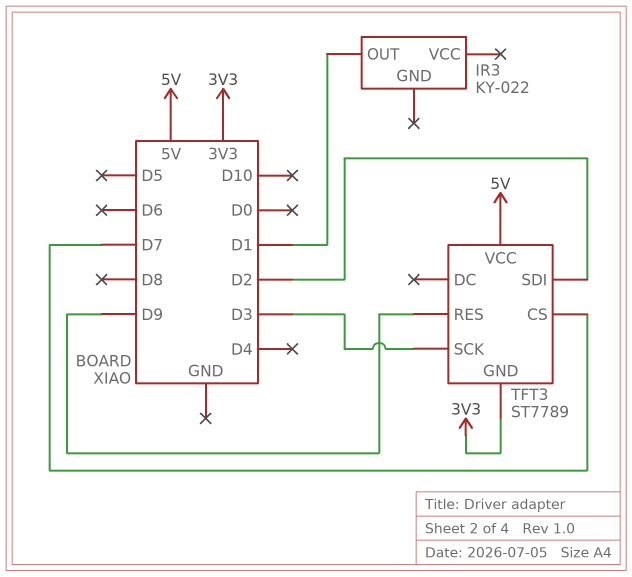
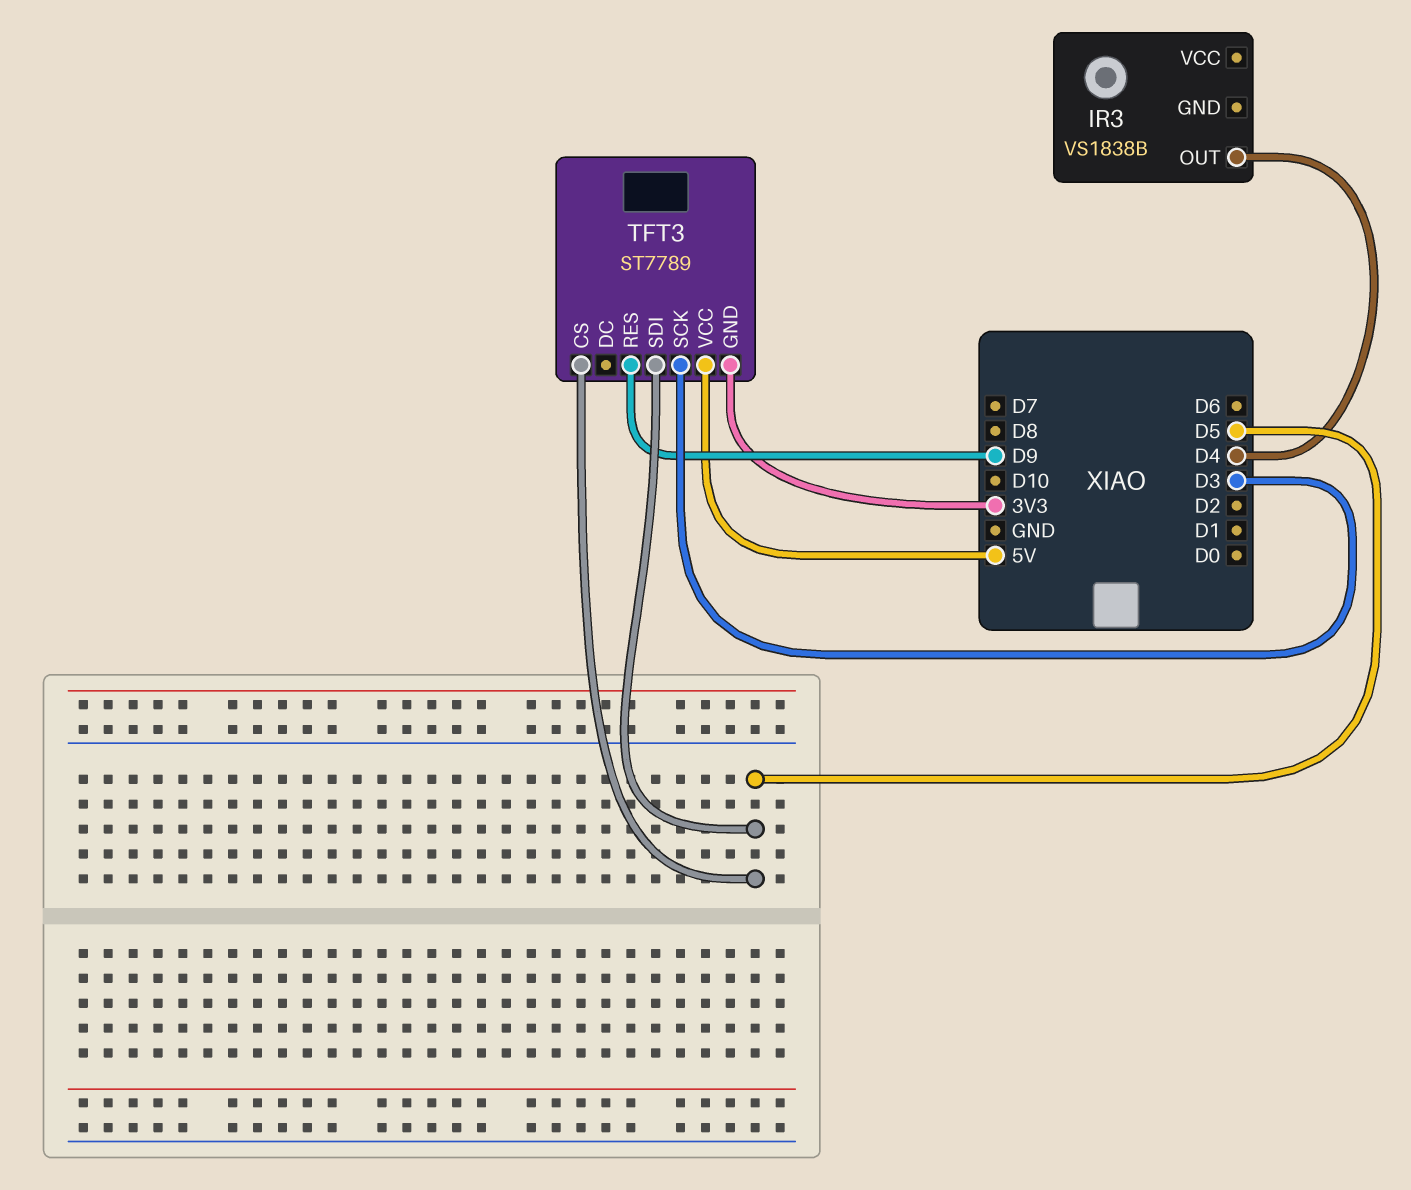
IR3: KY-022 -> VS1838B
IR3 pin OUT: D1 -> D4
TFT3 pin CS: D7 -> D5
TFT3 pin SDI: D2 -> D5

